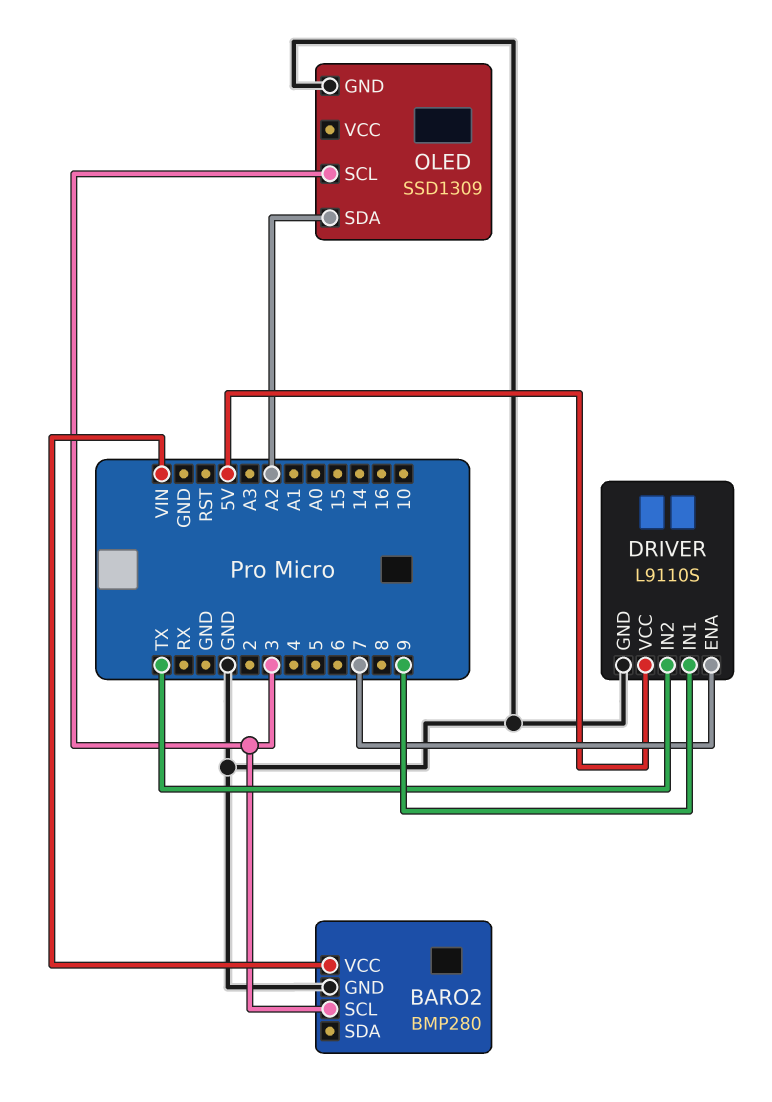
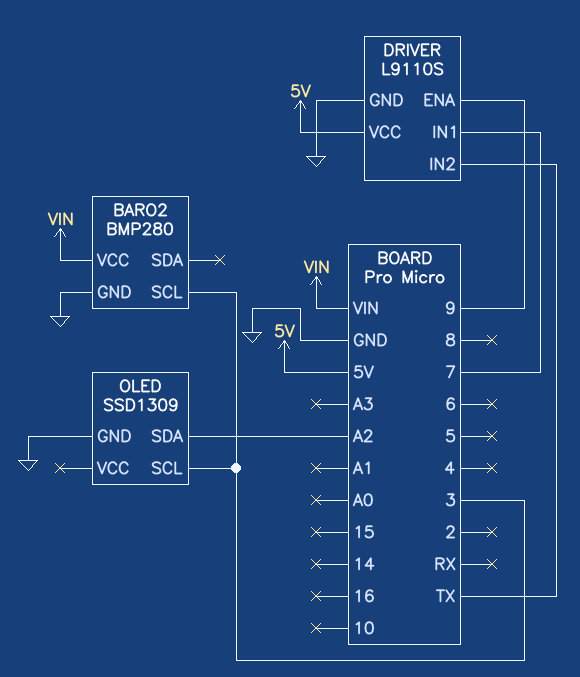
DRIVER pin ENA: 7 -> 9
DRIVER pin IN1: 9 -> 7

